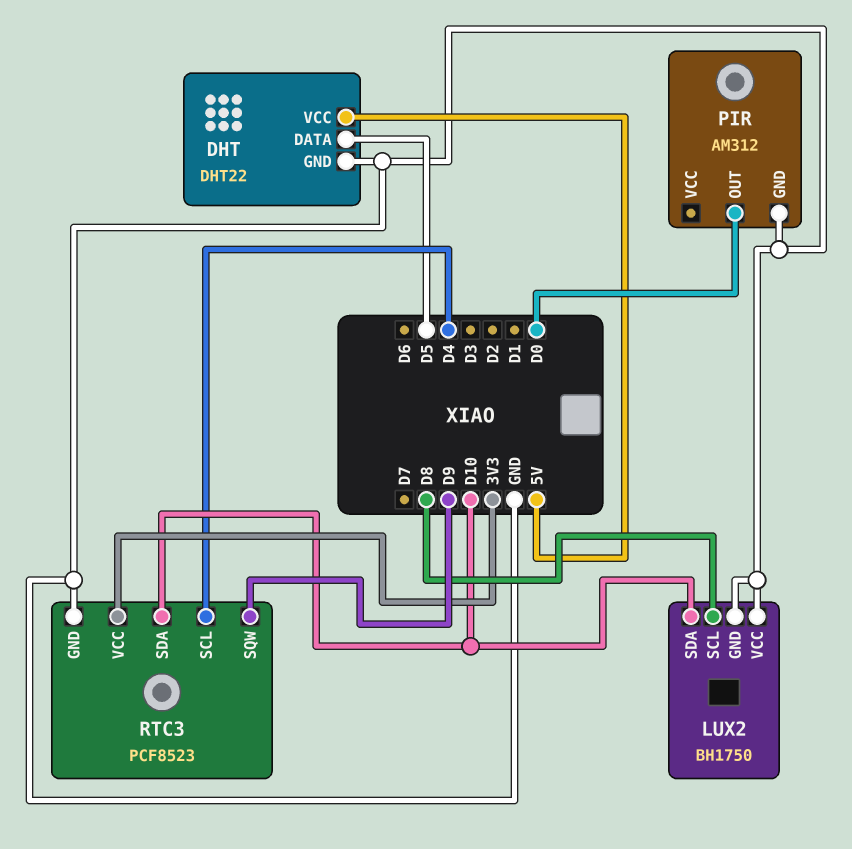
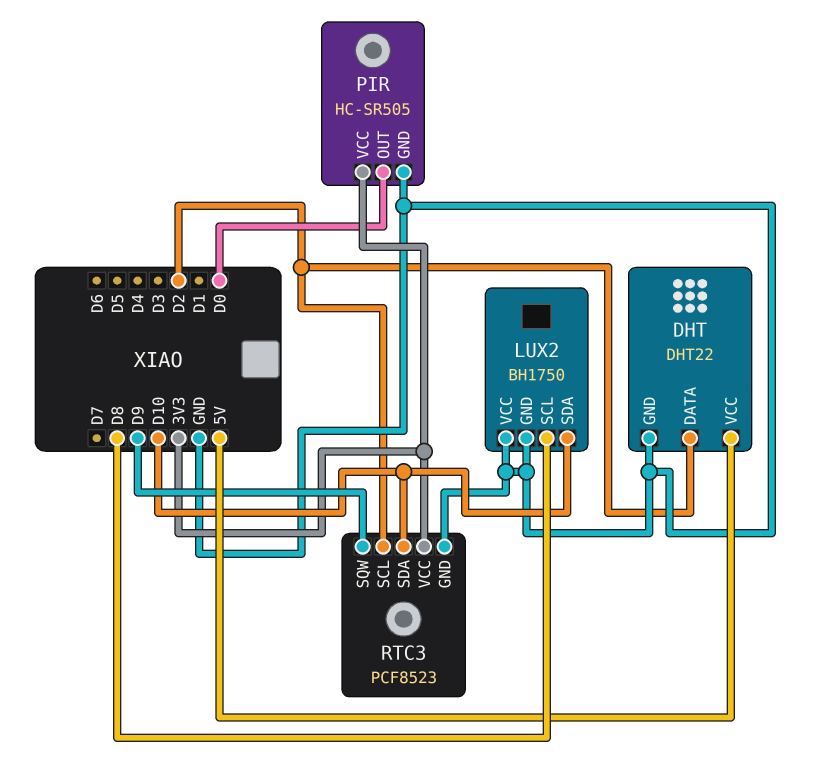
DHT pin DATA: D5 -> D2
PIR: AM312 -> HC-SR505
PIR pin VCC: none -> 3V3
RTC3 pin SCL: D4 -> D2

